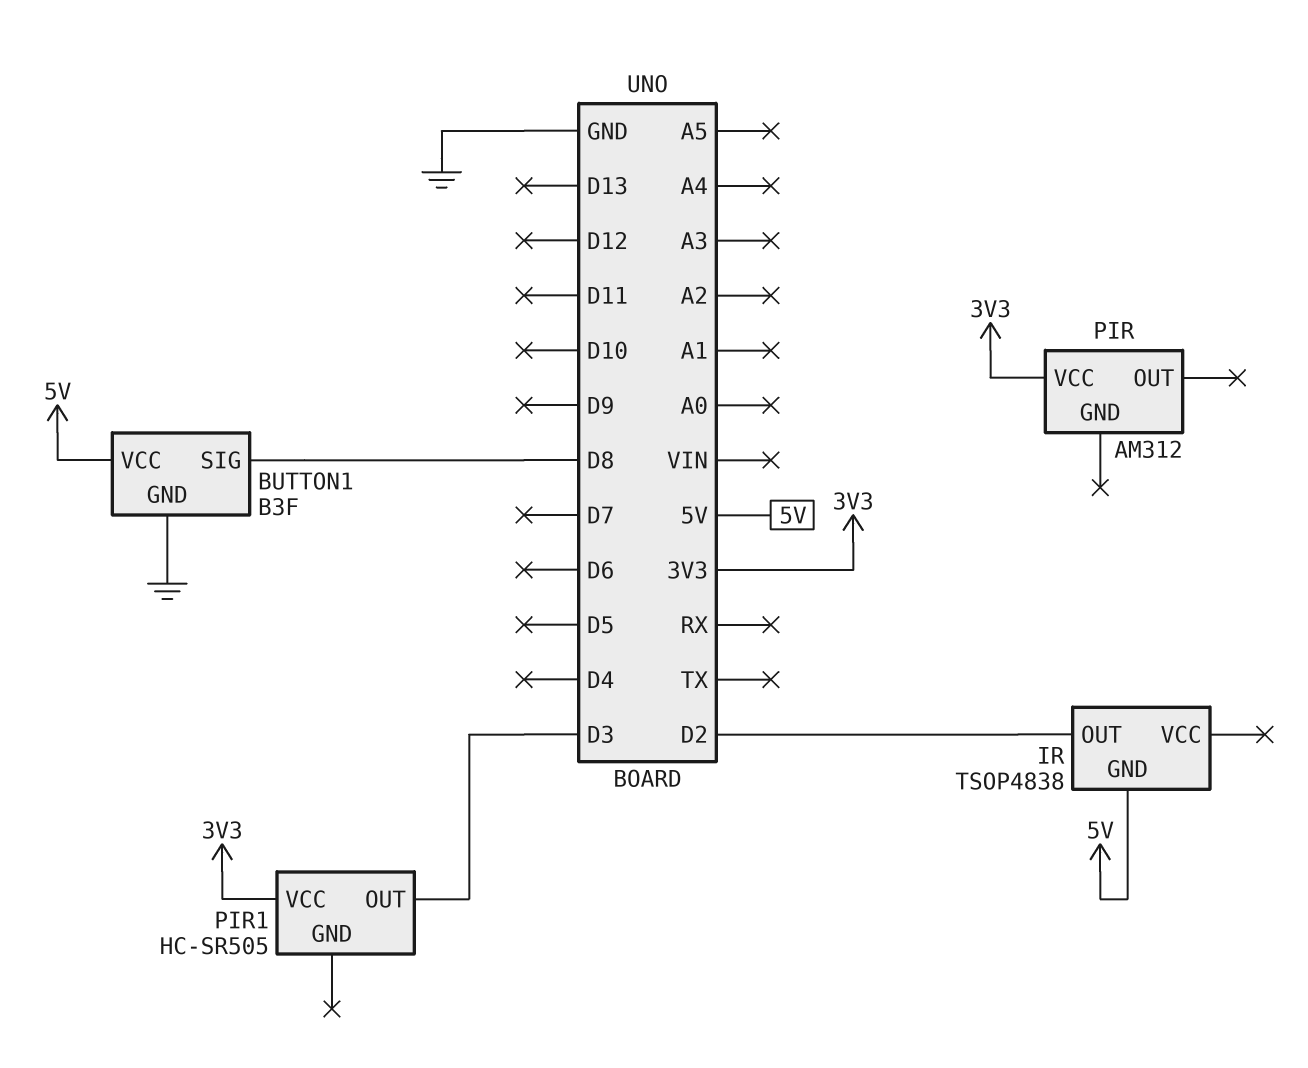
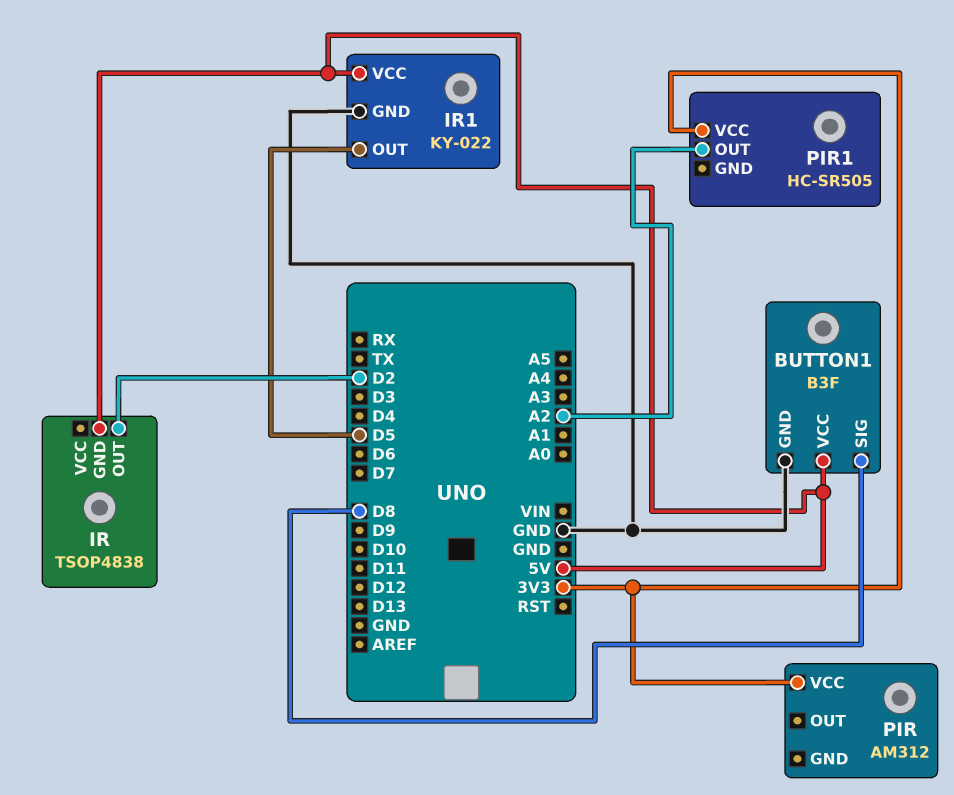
IR1: none -> KY-022
IR1 pin GND: none -> GND
IR1 pin OUT: none -> D5
IR1 pin VCC: none -> 5V
PIR1 pin OUT: D3 -> A2

